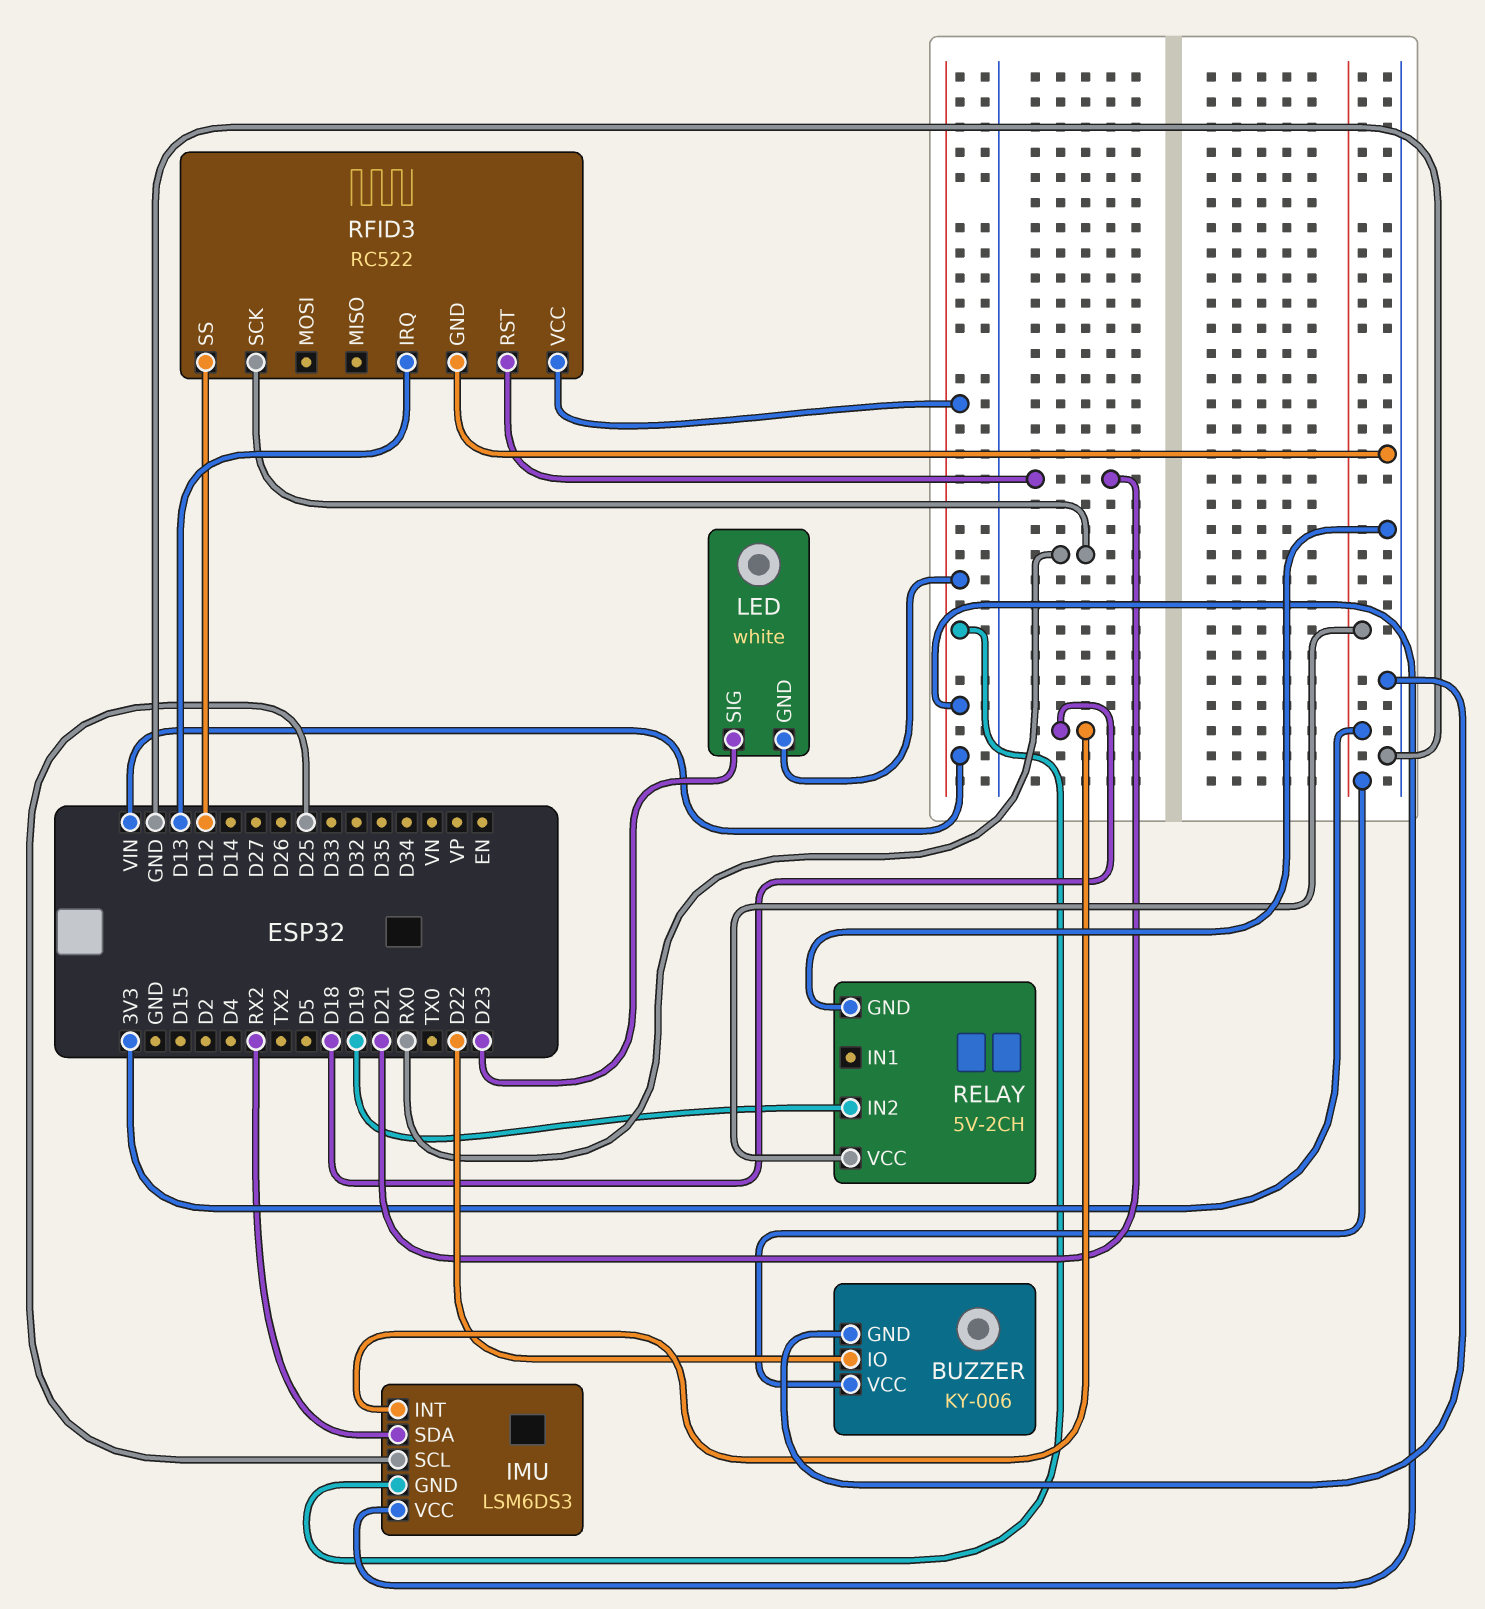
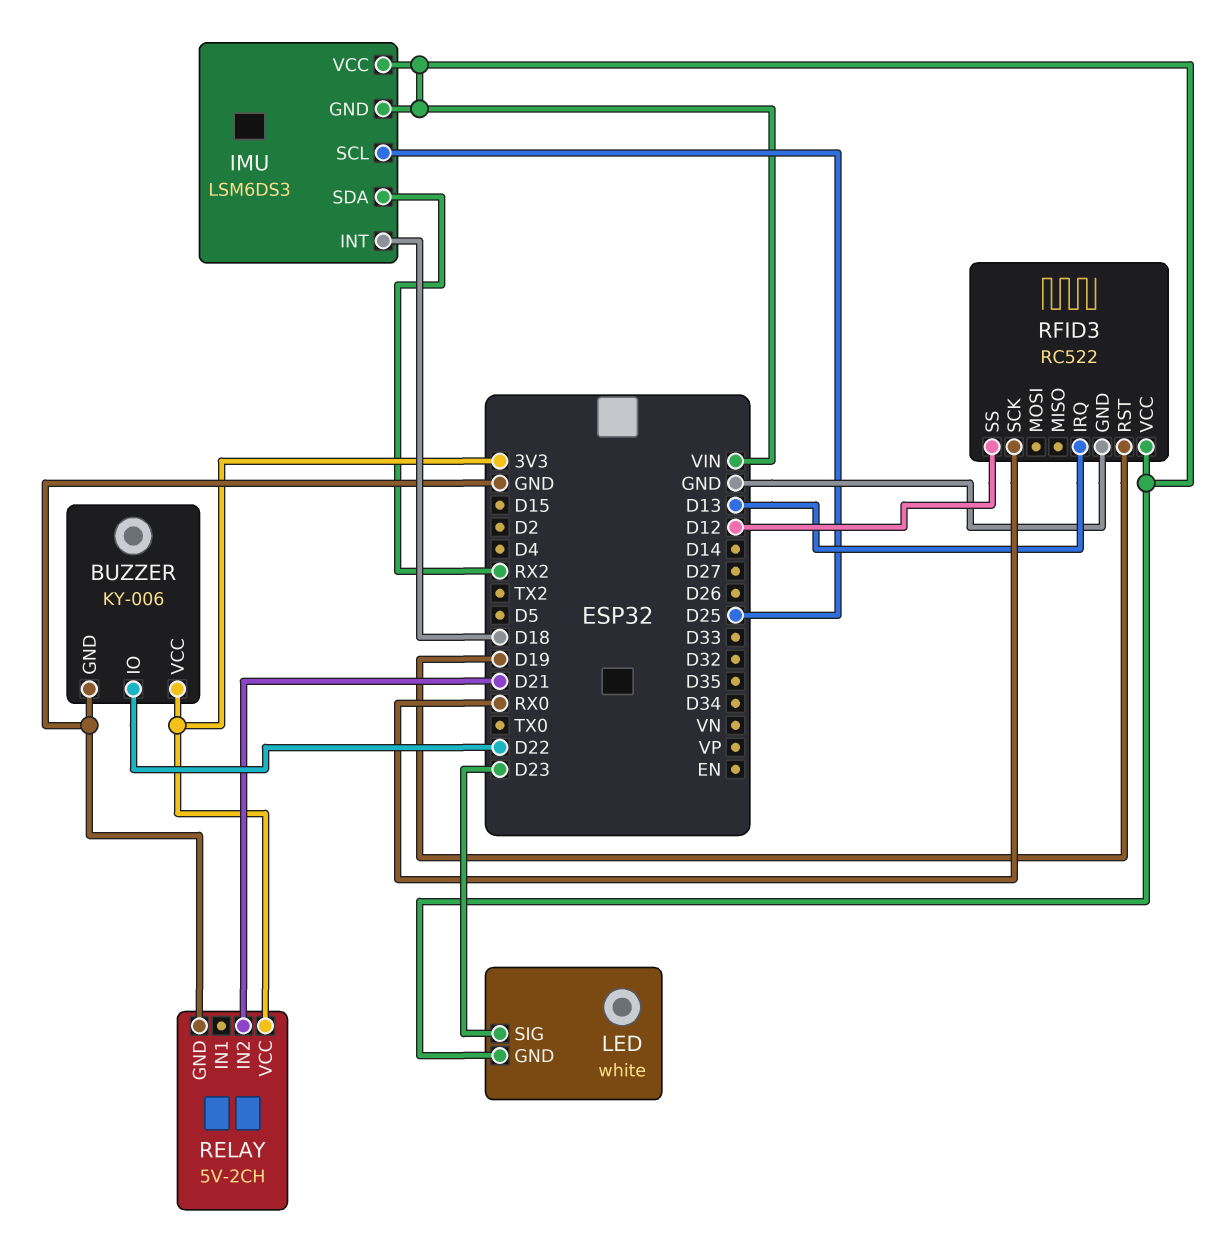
RELAY pin IN2: D19 -> D21
RFID3 pin RST: D21 -> D19

